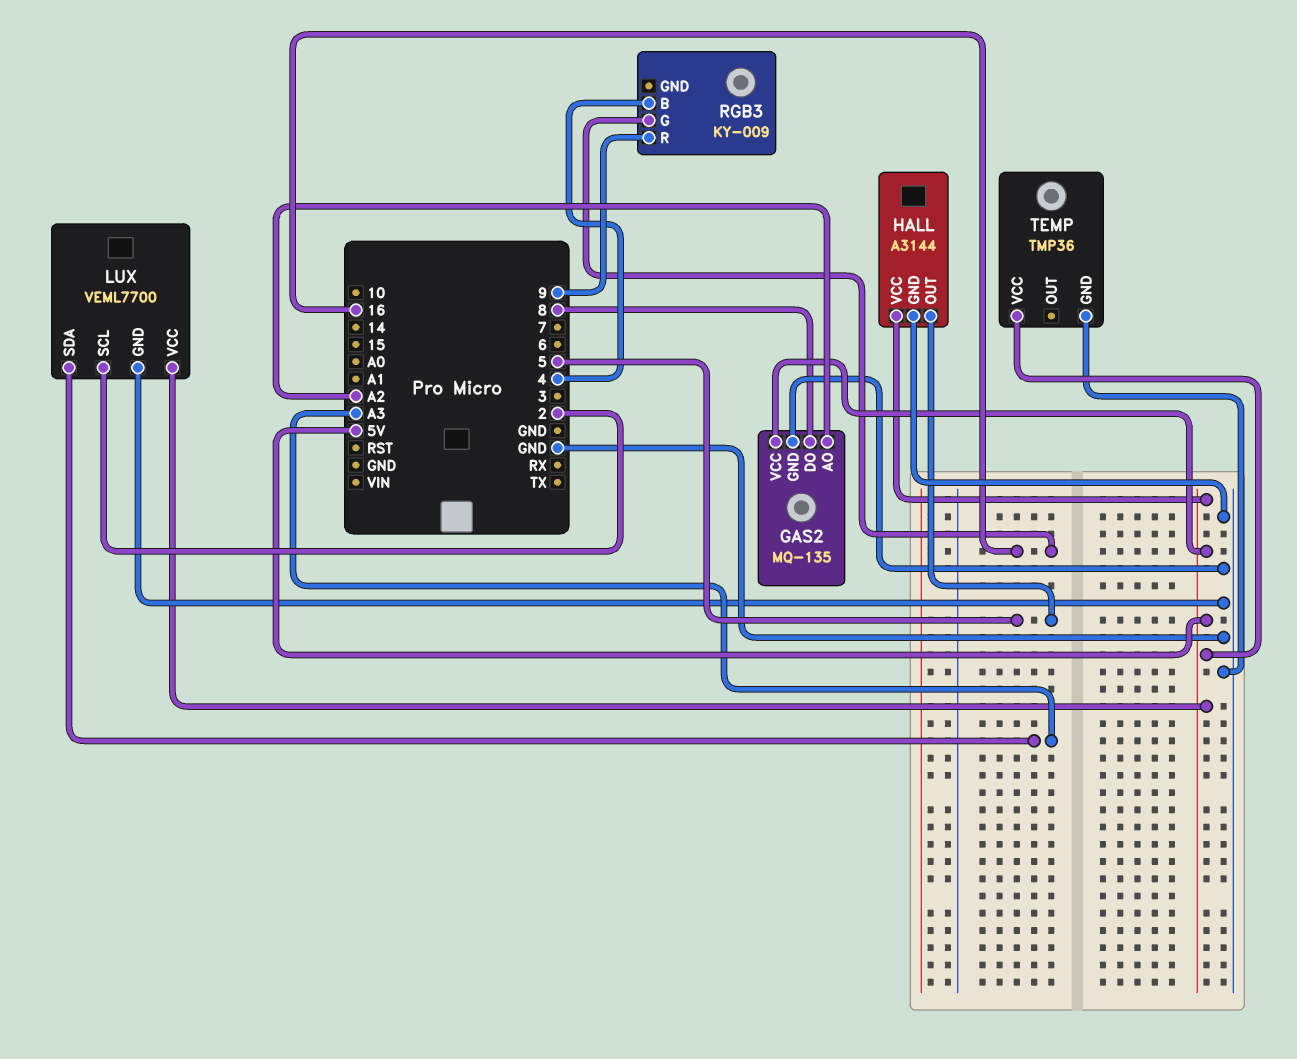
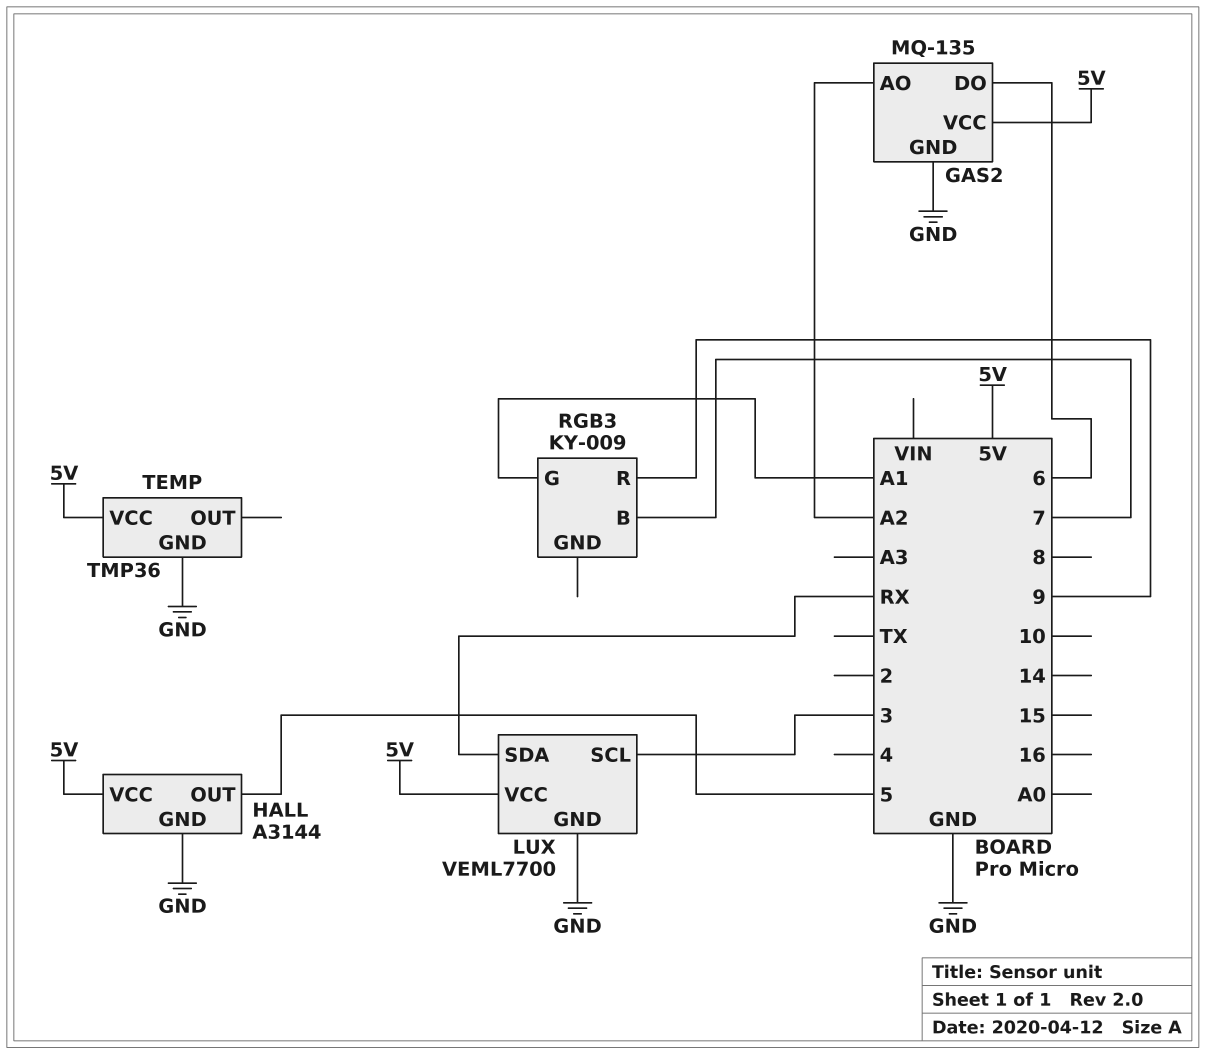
GAS2 pin DO: 8 -> 6
LUX pin SCL: 2 -> 3
LUX pin SDA: A3 -> RX
RGB3 pin B: 4 -> 7
RGB3 pin G: 16 -> A1

